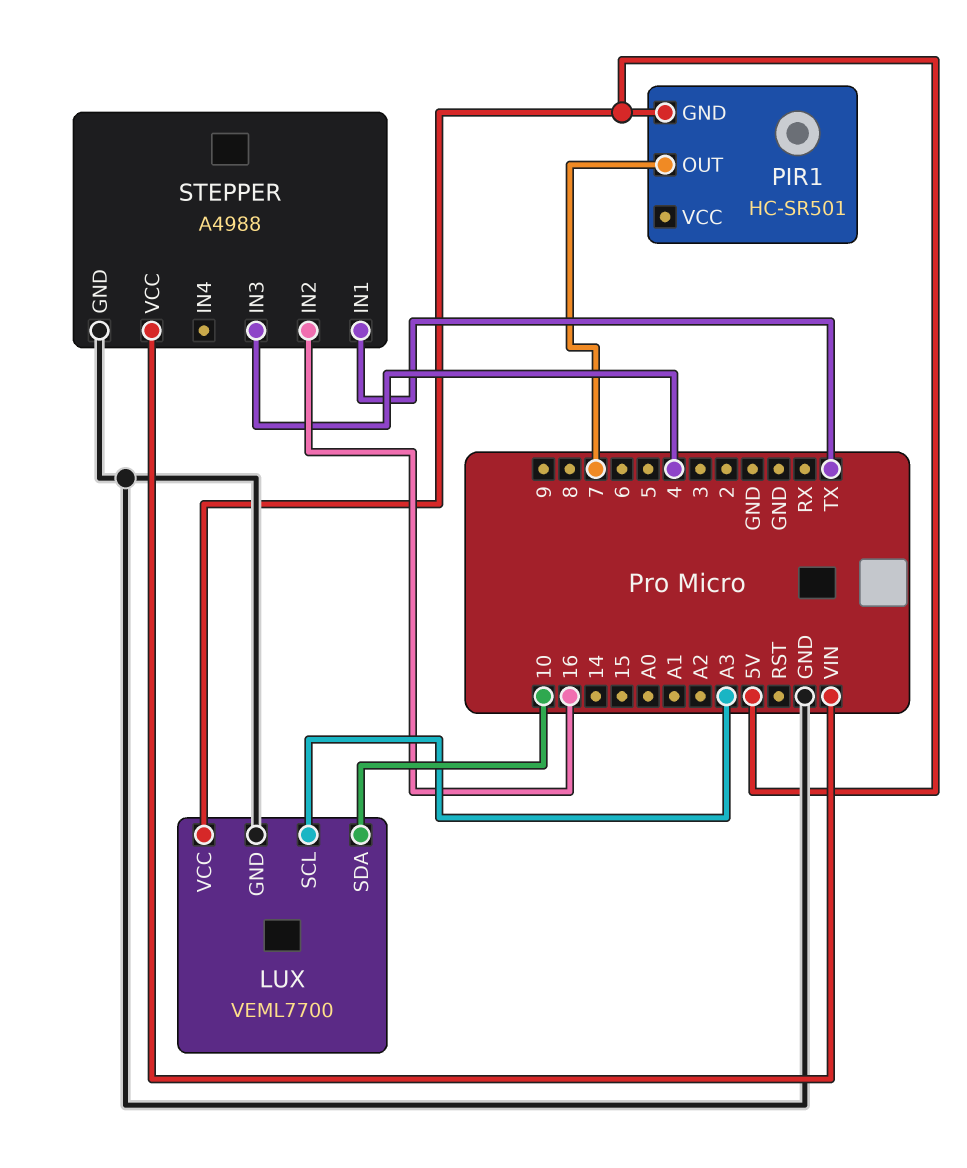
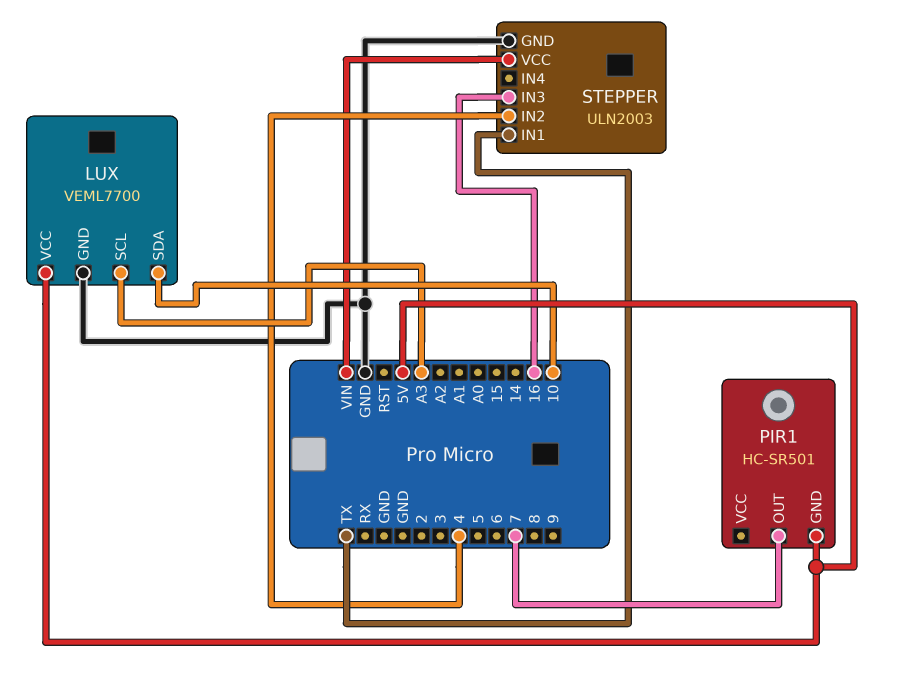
STEPPER: A4988 -> ULN2003
STEPPER pin IN2: 16 -> 4
STEPPER pin IN3: 4 -> 16

